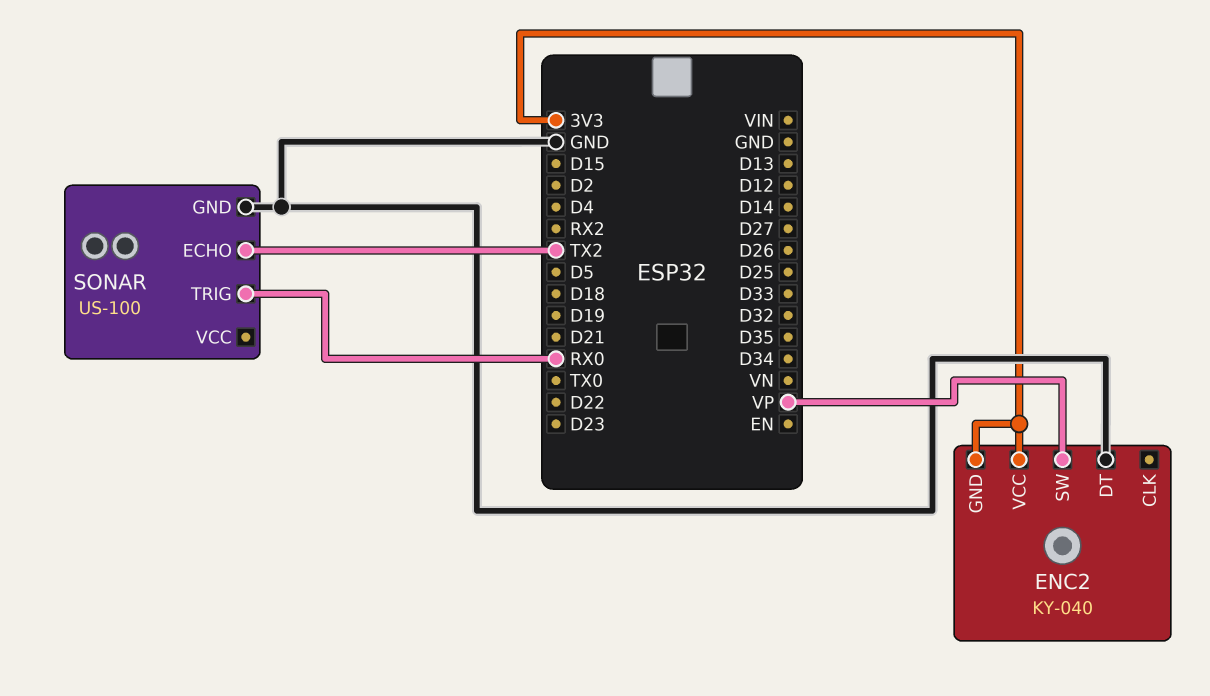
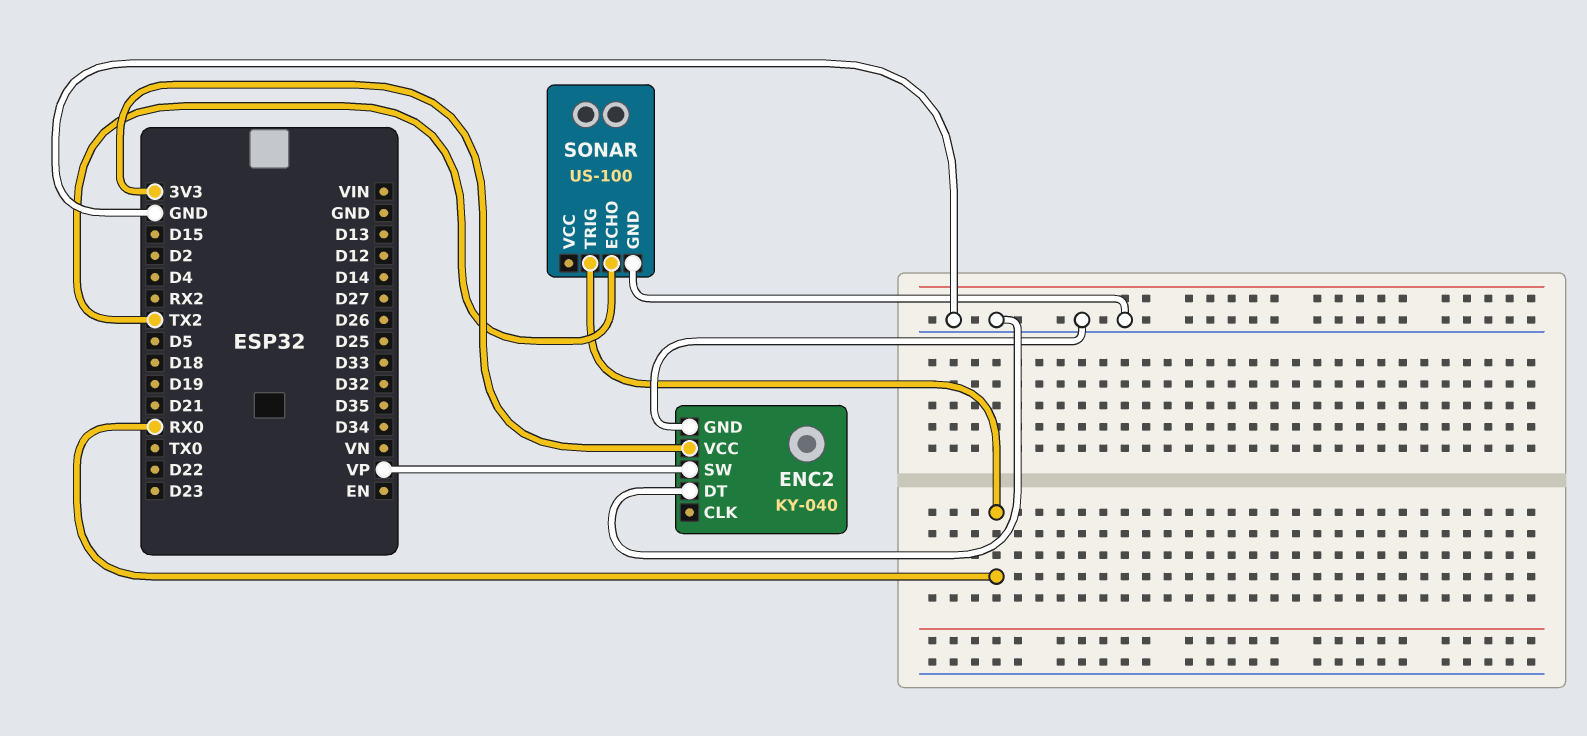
ENC2 pin GND: 3V3 -> GND

